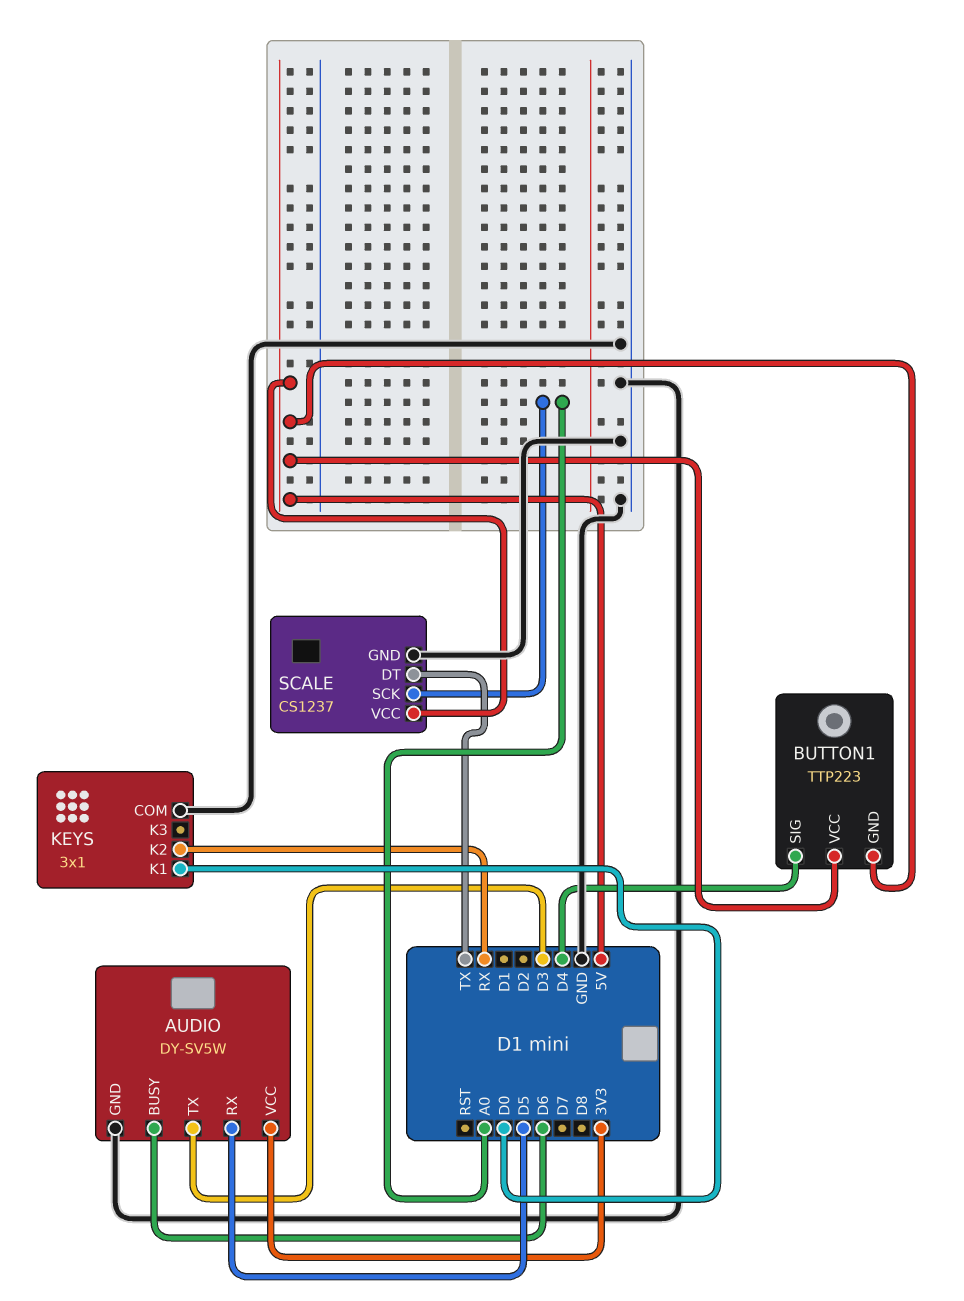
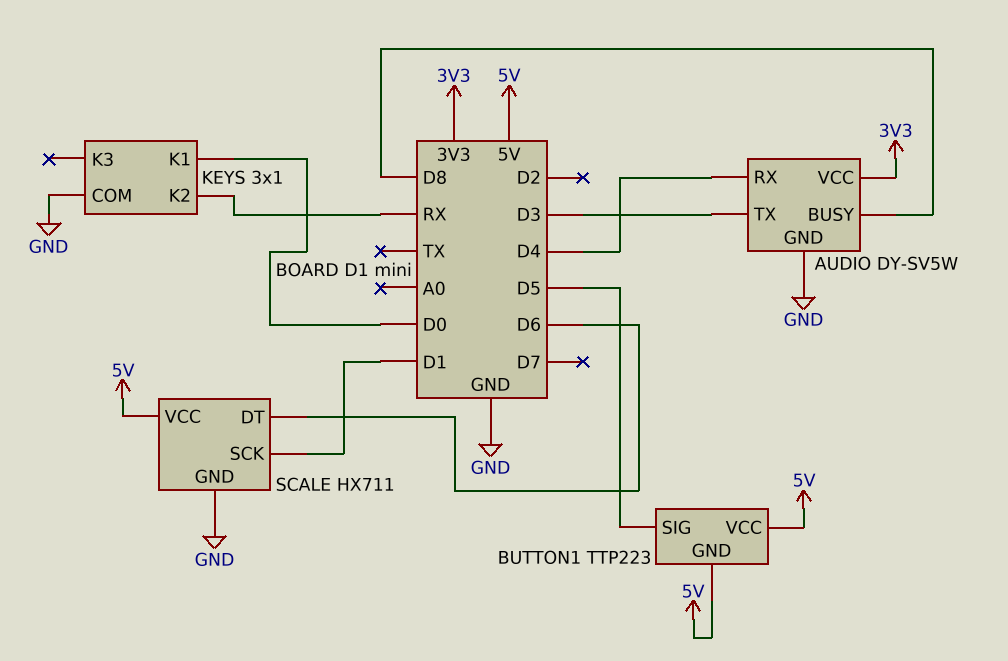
AUDIO pin BUSY: D6 -> D8
AUDIO pin RX: D5 -> D4
BUTTON1 pin SIG: D4 -> D5
SCALE: CS1237 -> HX711
SCALE pin DT: TX -> D6
SCALE pin SCK: A0 -> D1

